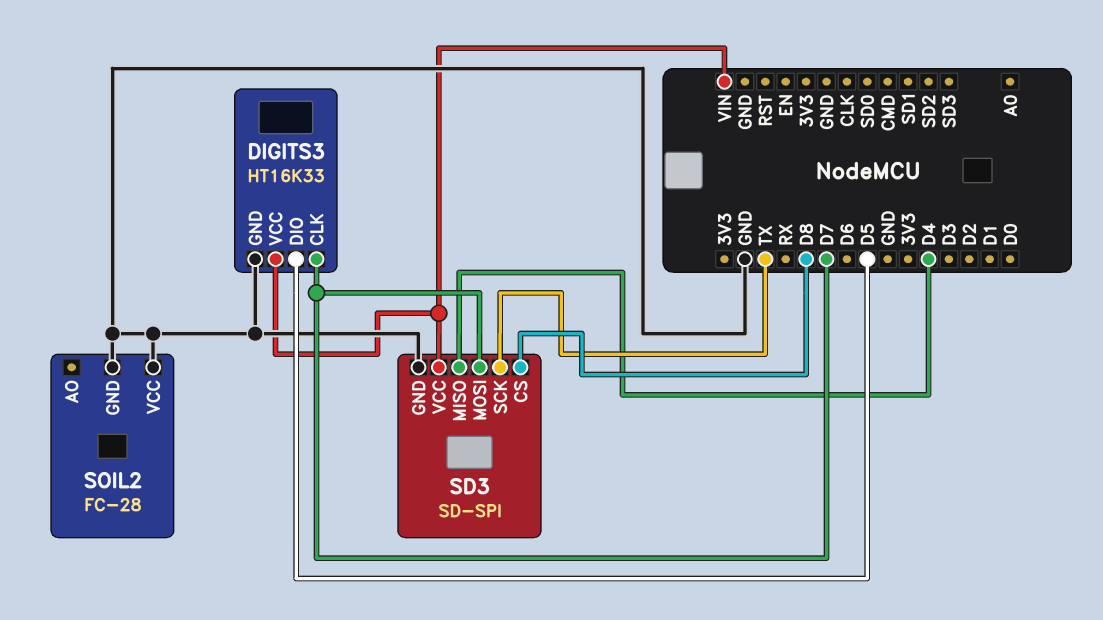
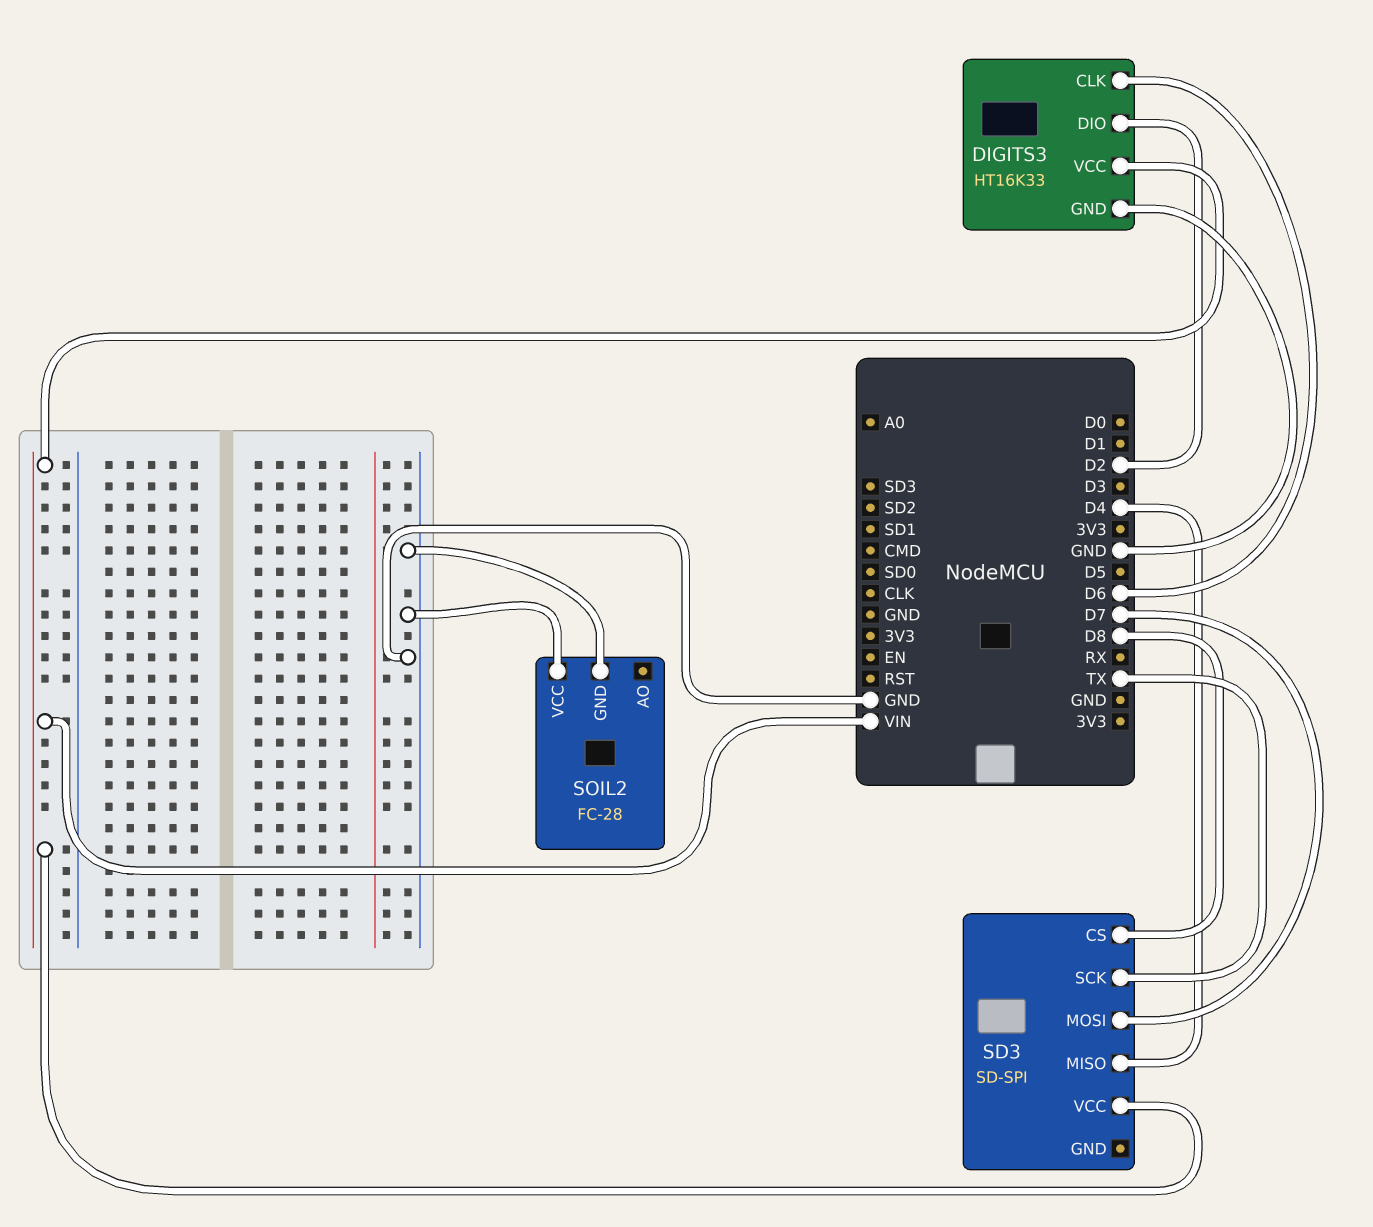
DIGITS3 pin CLK: D7 -> D6
DIGITS3 pin DIO: D5 -> D2
SD3 pin GND: GND -> none

